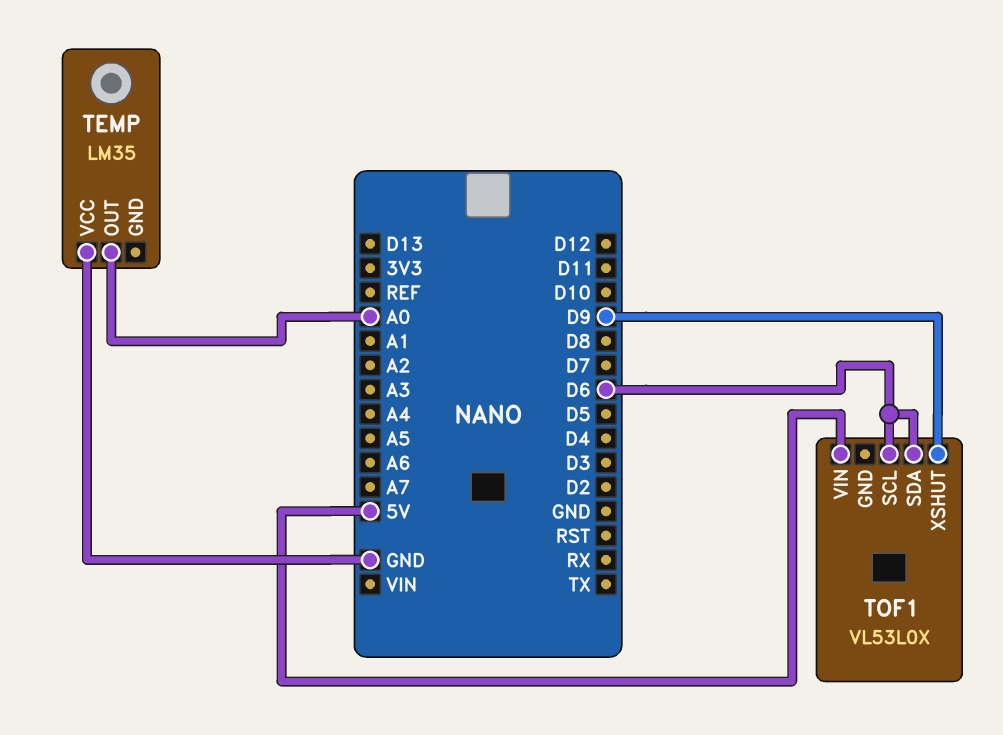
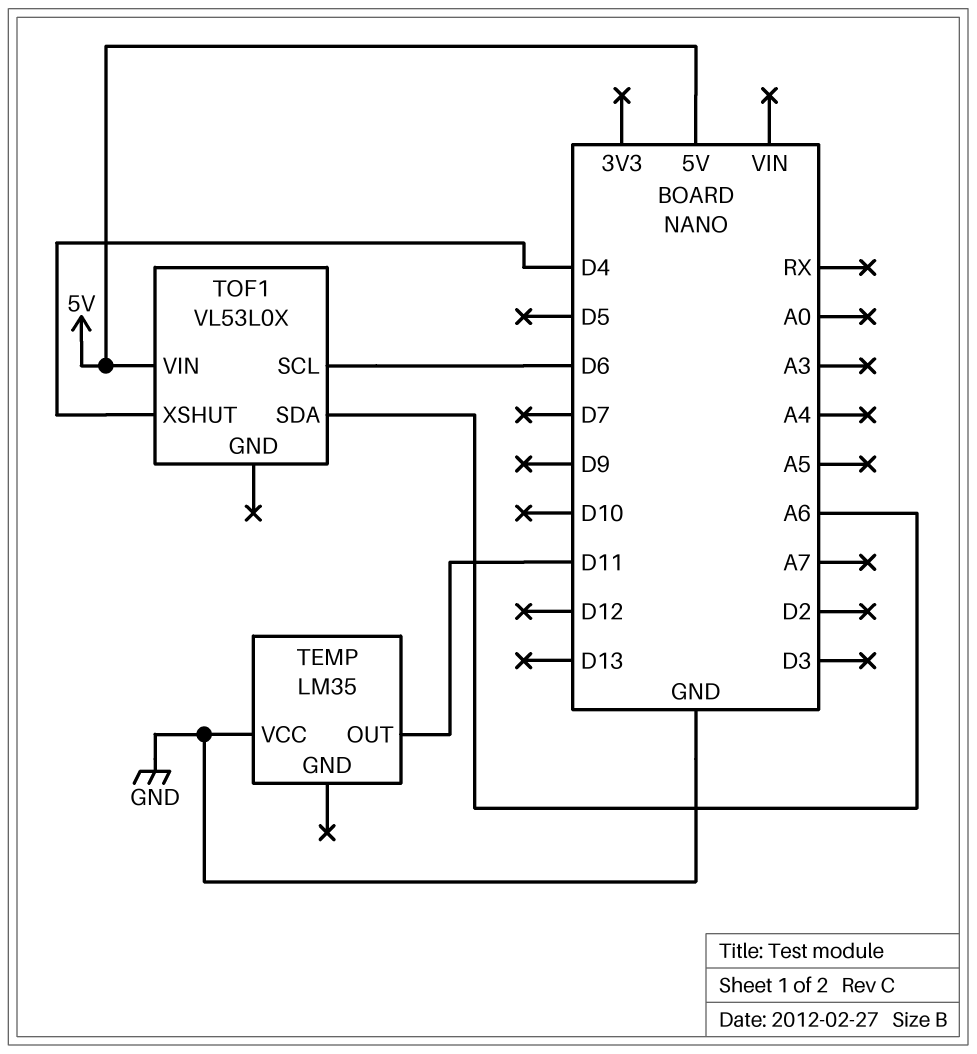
TEMP pin OUT: A0 -> D11
TOF1 pin SDA: D6 -> A6
TOF1 pin XSHUT: D9 -> D4

